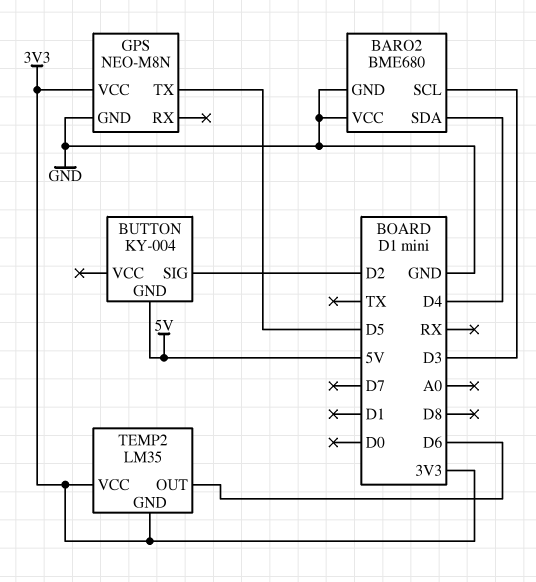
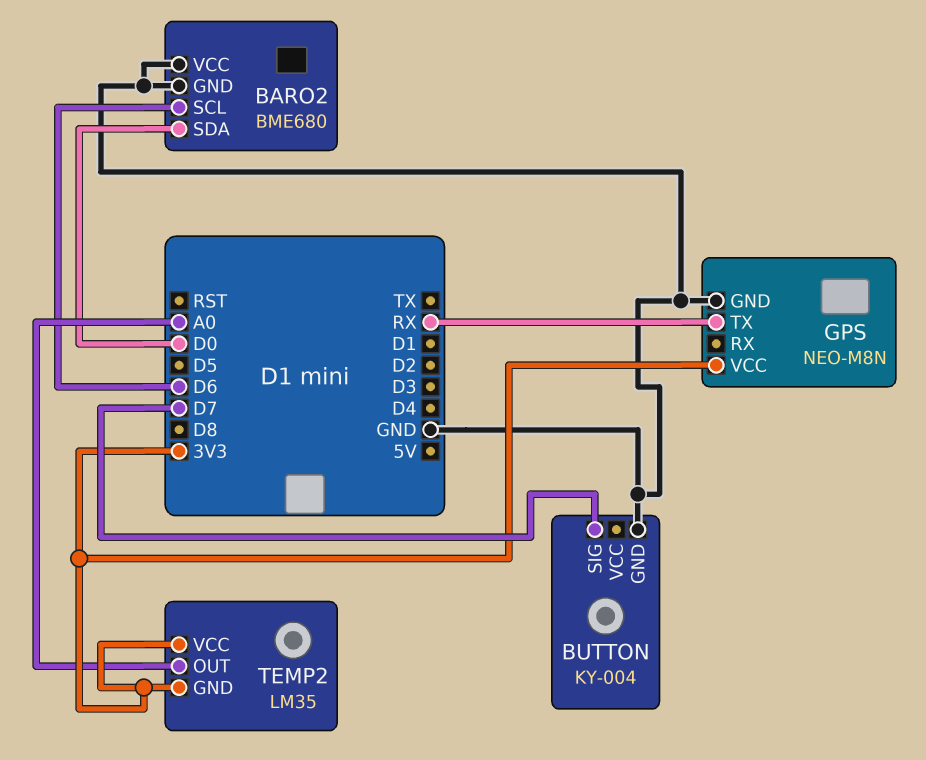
BARO2 pin SCL: D3 -> D6
BARO2 pin SDA: D4 -> D0
BUTTON pin GND: 5V -> GND
BUTTON pin SIG: D2 -> D7
GPS pin TX: D5 -> RX
TEMP2 pin OUT: D6 -> A0

